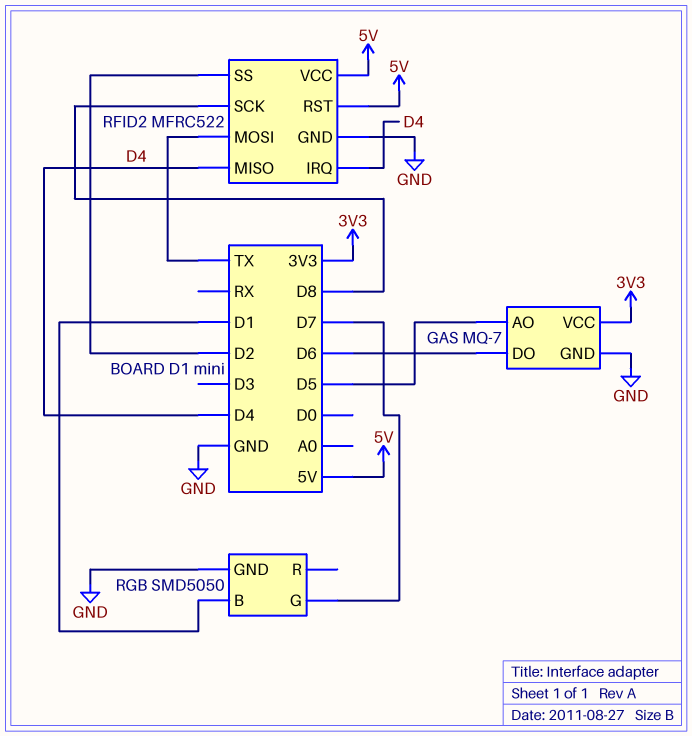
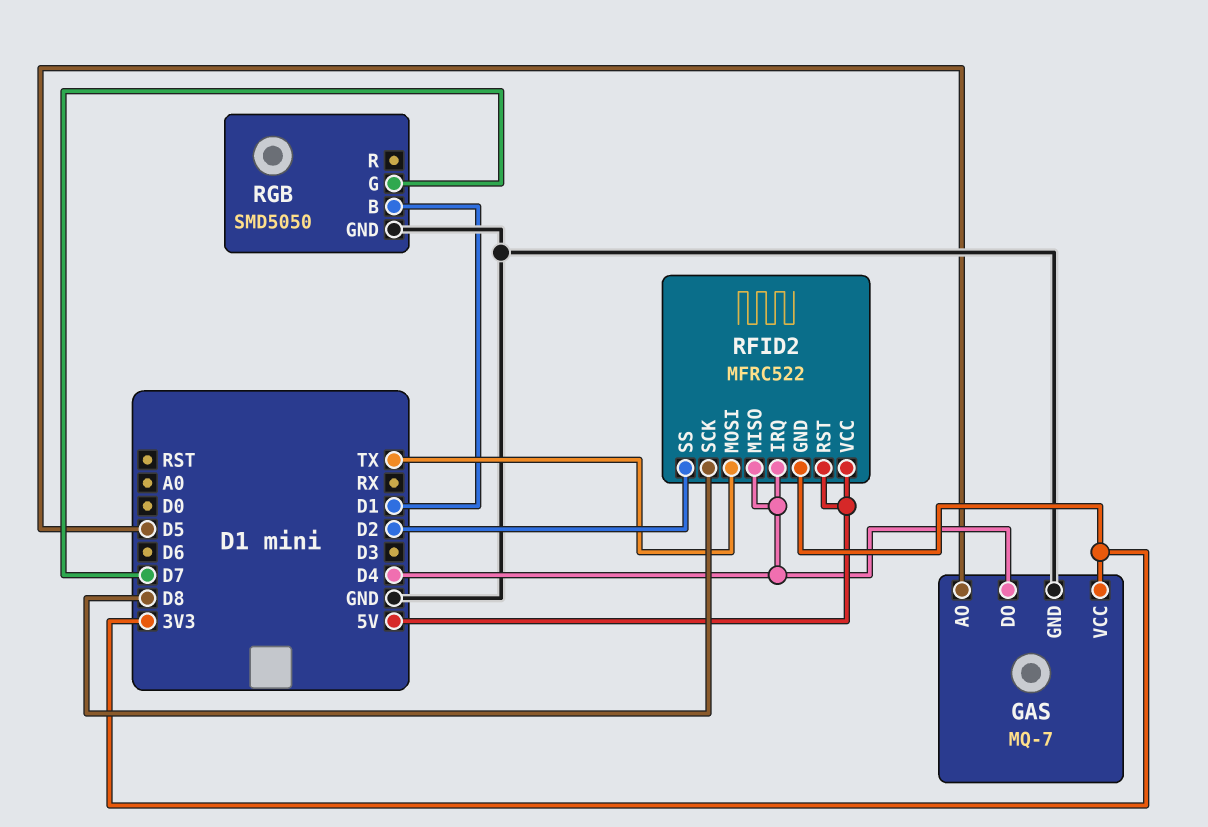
GAS pin DO: D6 -> D4
RFID2 pin GND: GND -> 3V3

